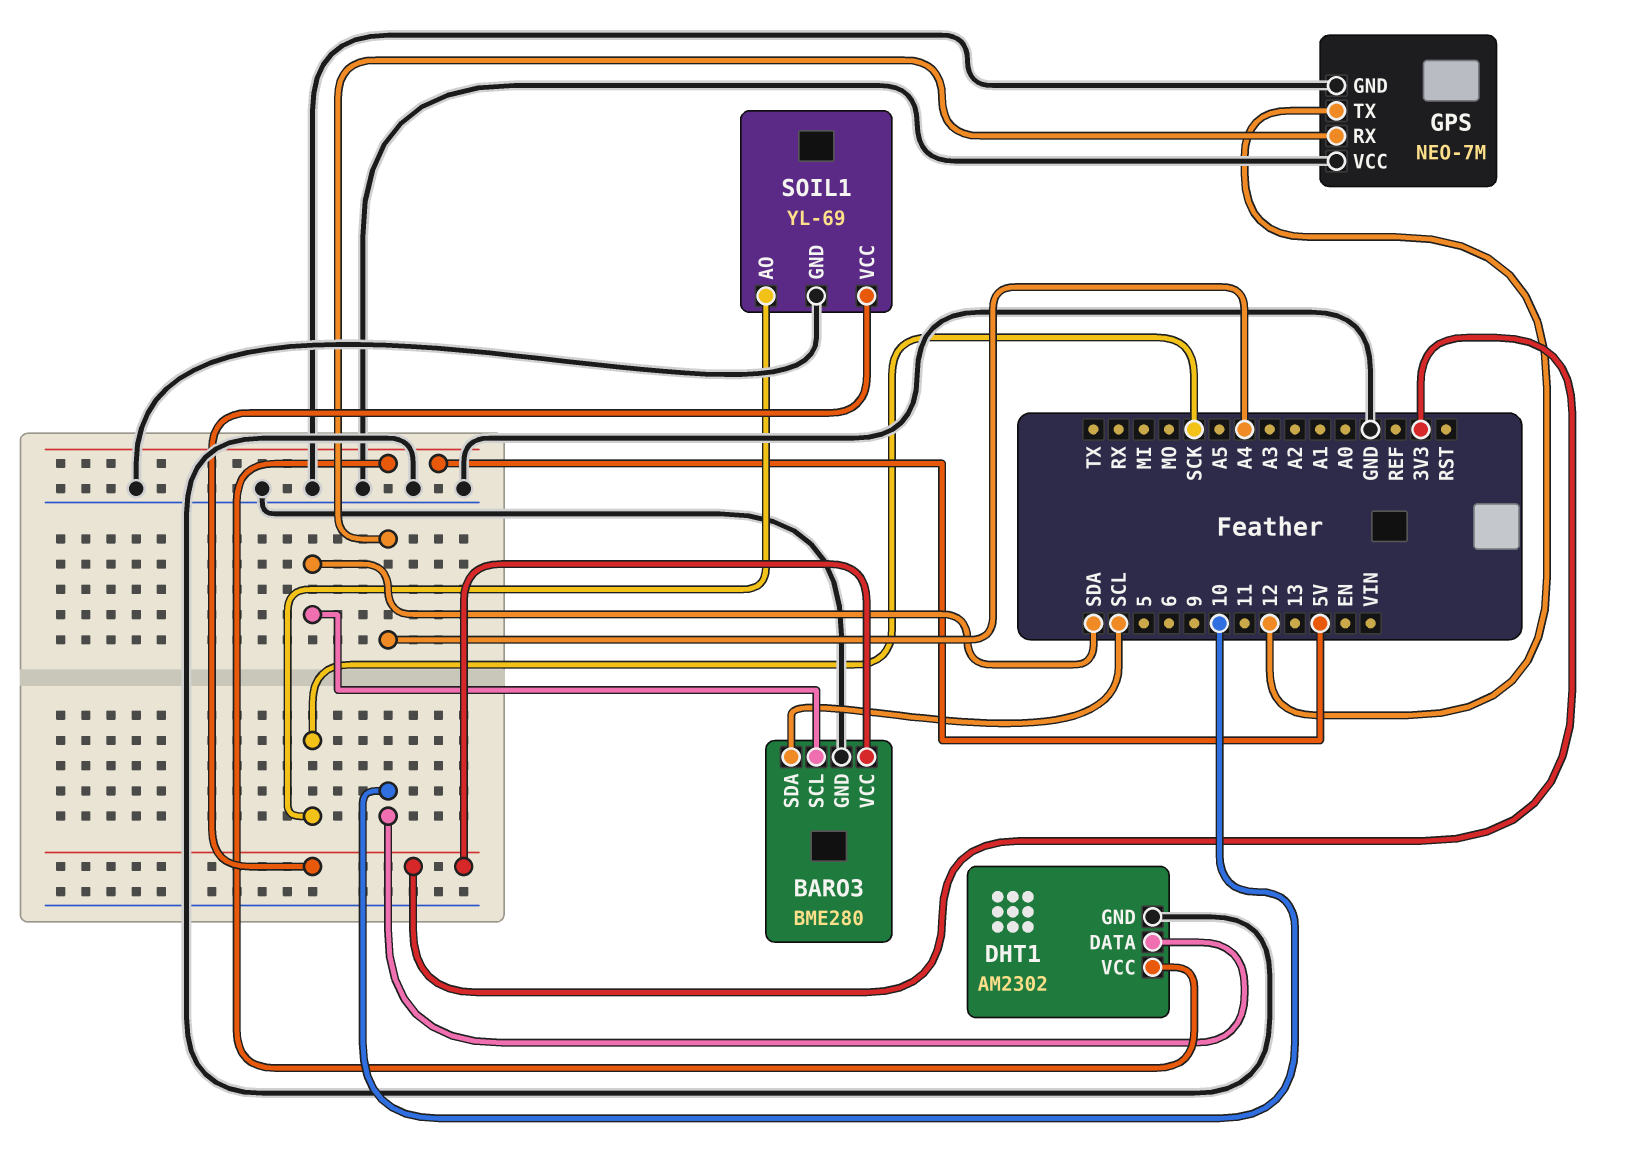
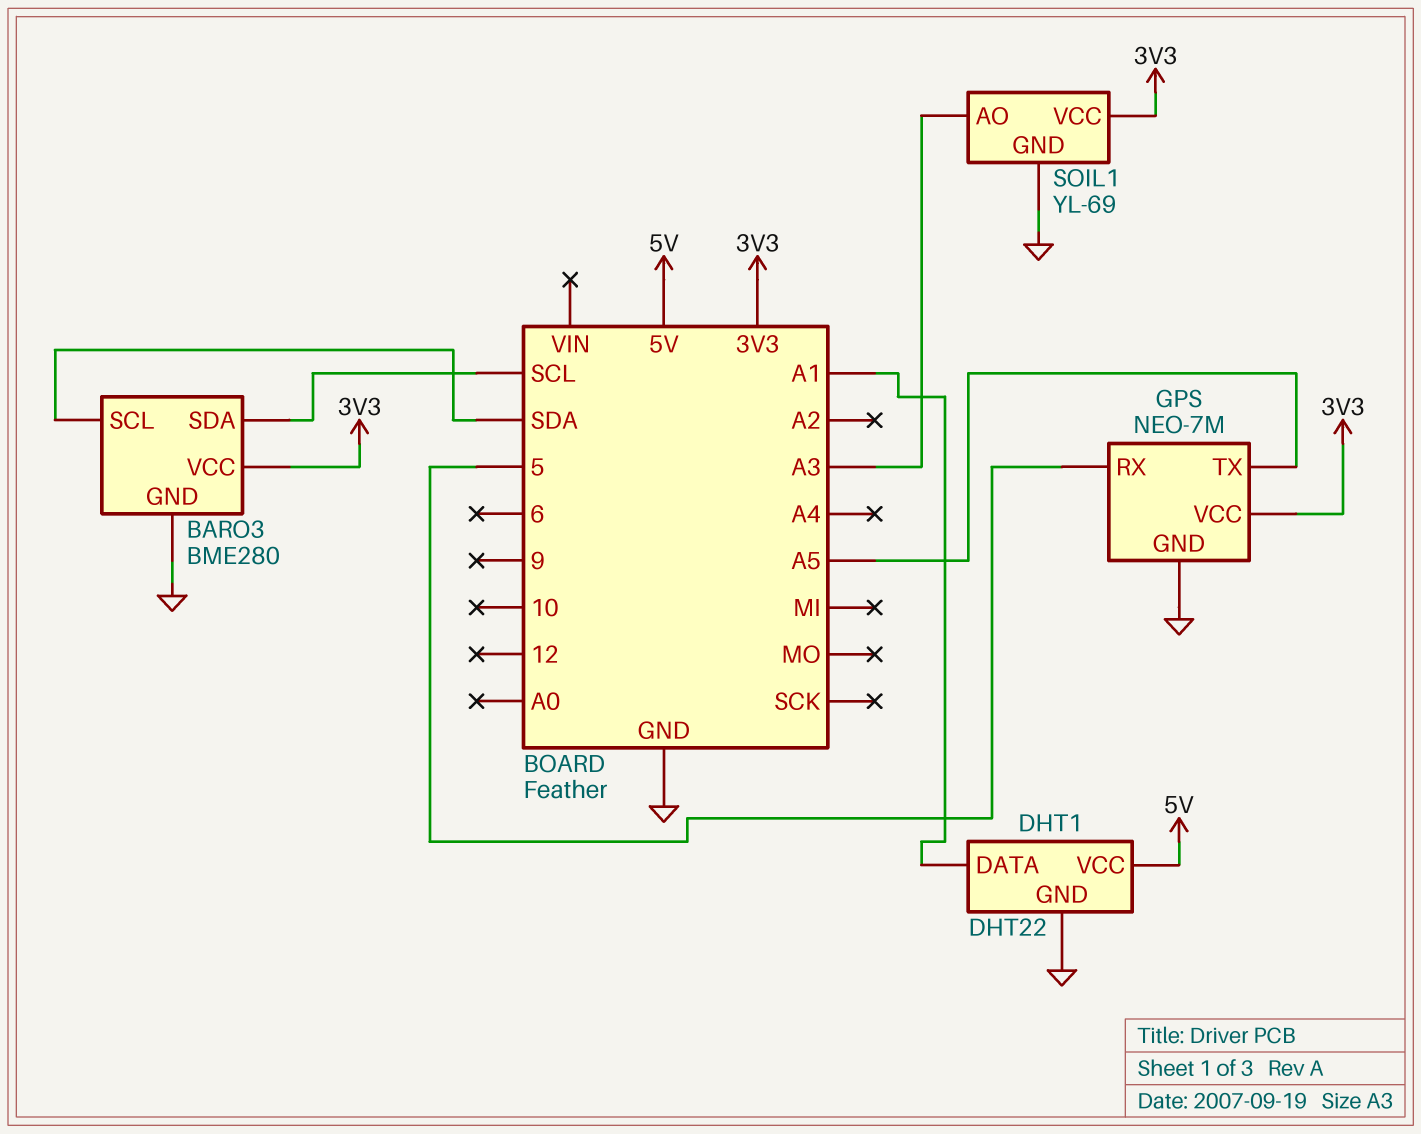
DHT1: AM2302 -> DHT22
DHT1 pin DATA: 10 -> A1
GPS pin RX: A4 -> 5
GPS pin TX: 12 -> A5
GPS pin VCC: GND -> 3V3
SOIL1 pin AO: SCK -> A3

